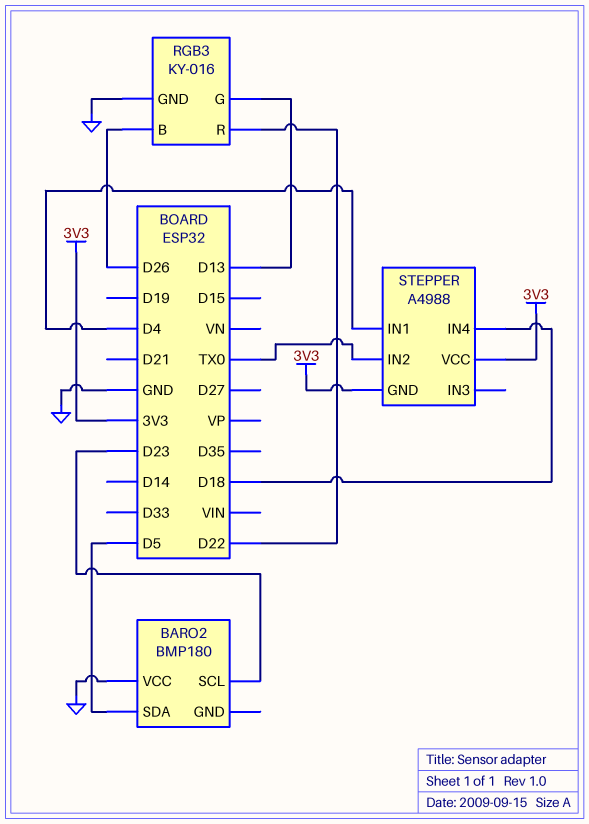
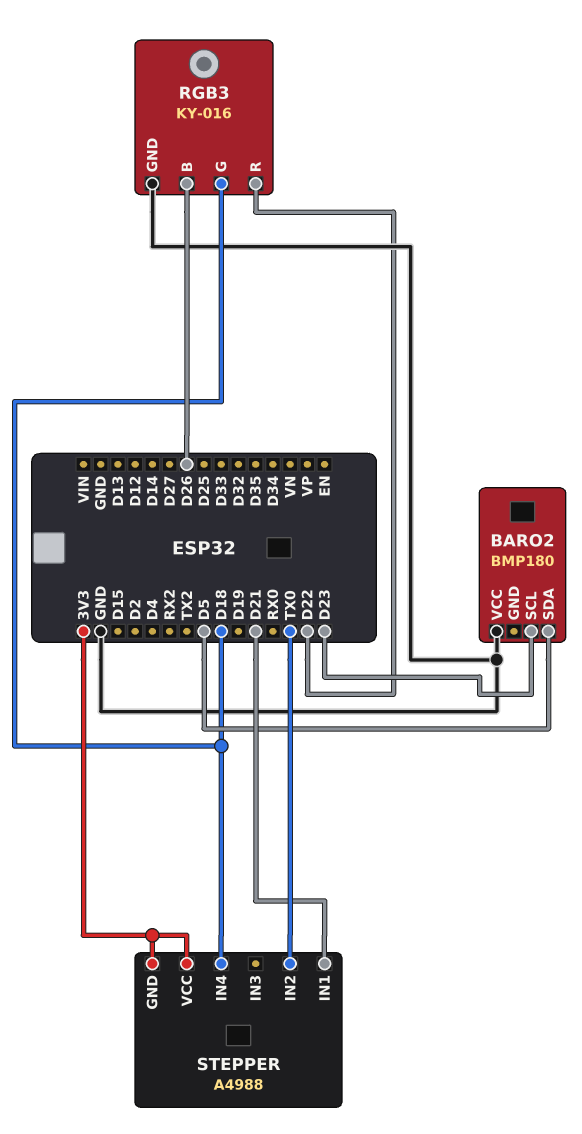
RGB3 pin G: D13 -> D18
STEPPER pin IN1: D4 -> D21

